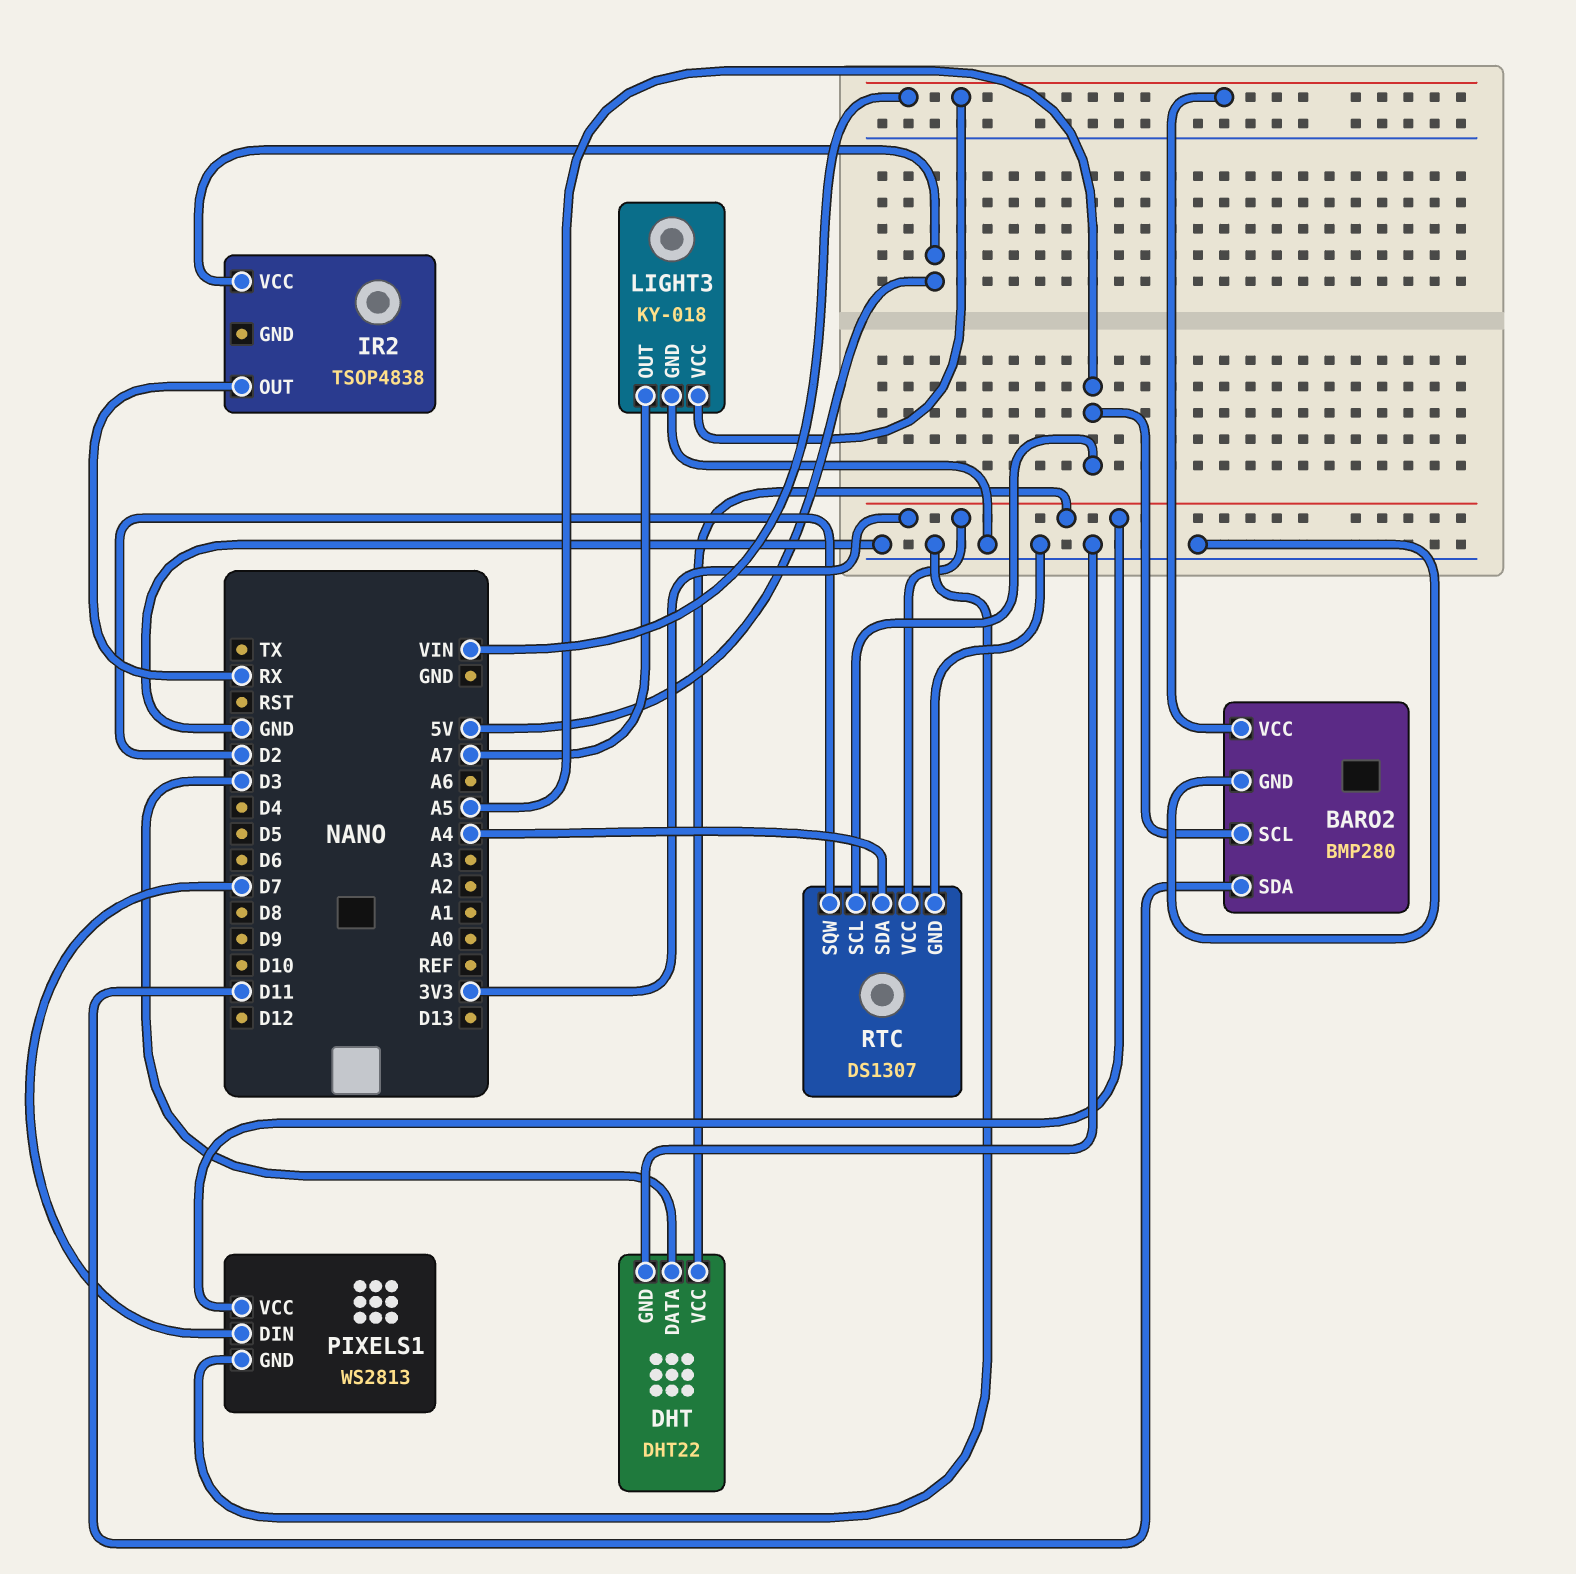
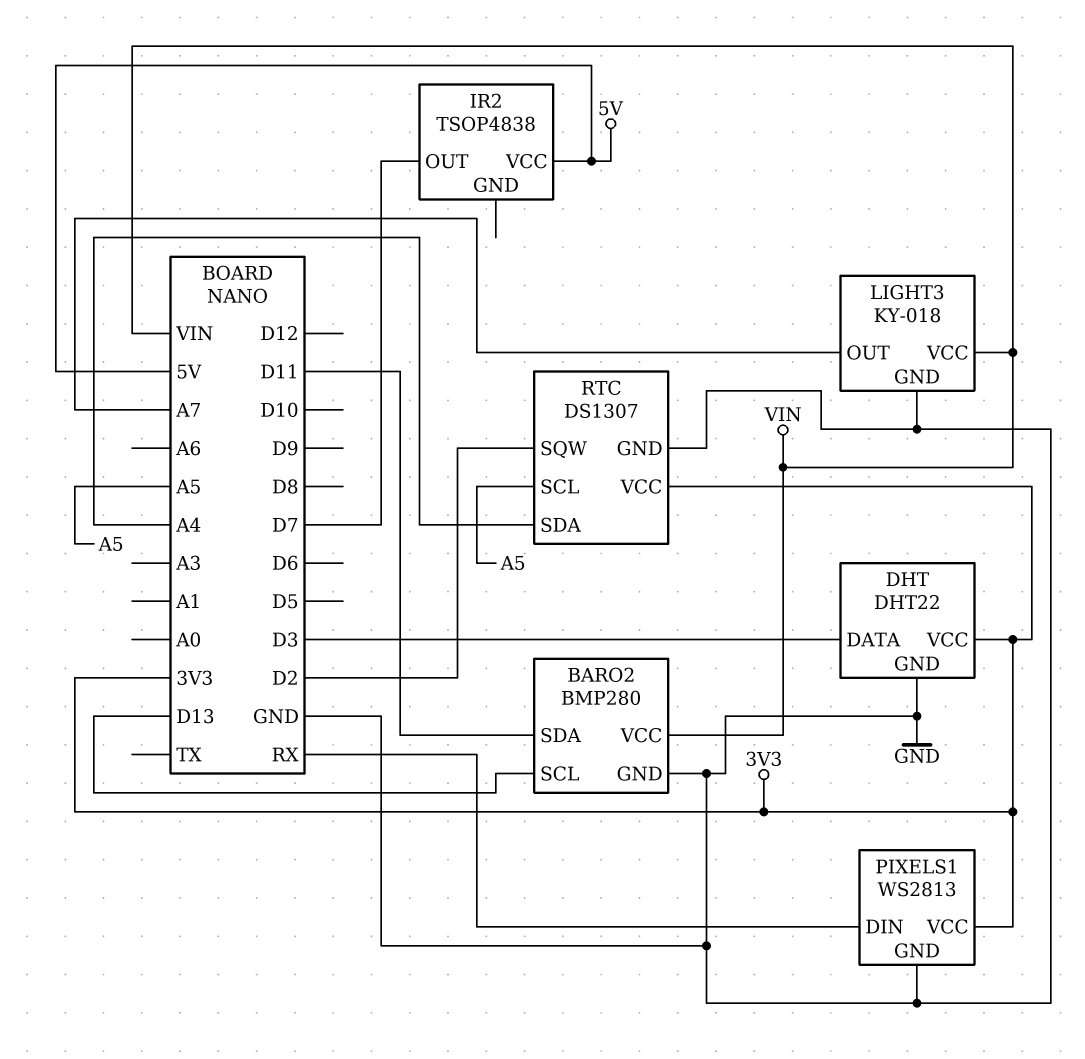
BARO2 pin SCL: A5 -> D13
IR2 pin OUT: RX -> D7
PIXELS1 pin DIN: D7 -> RX

